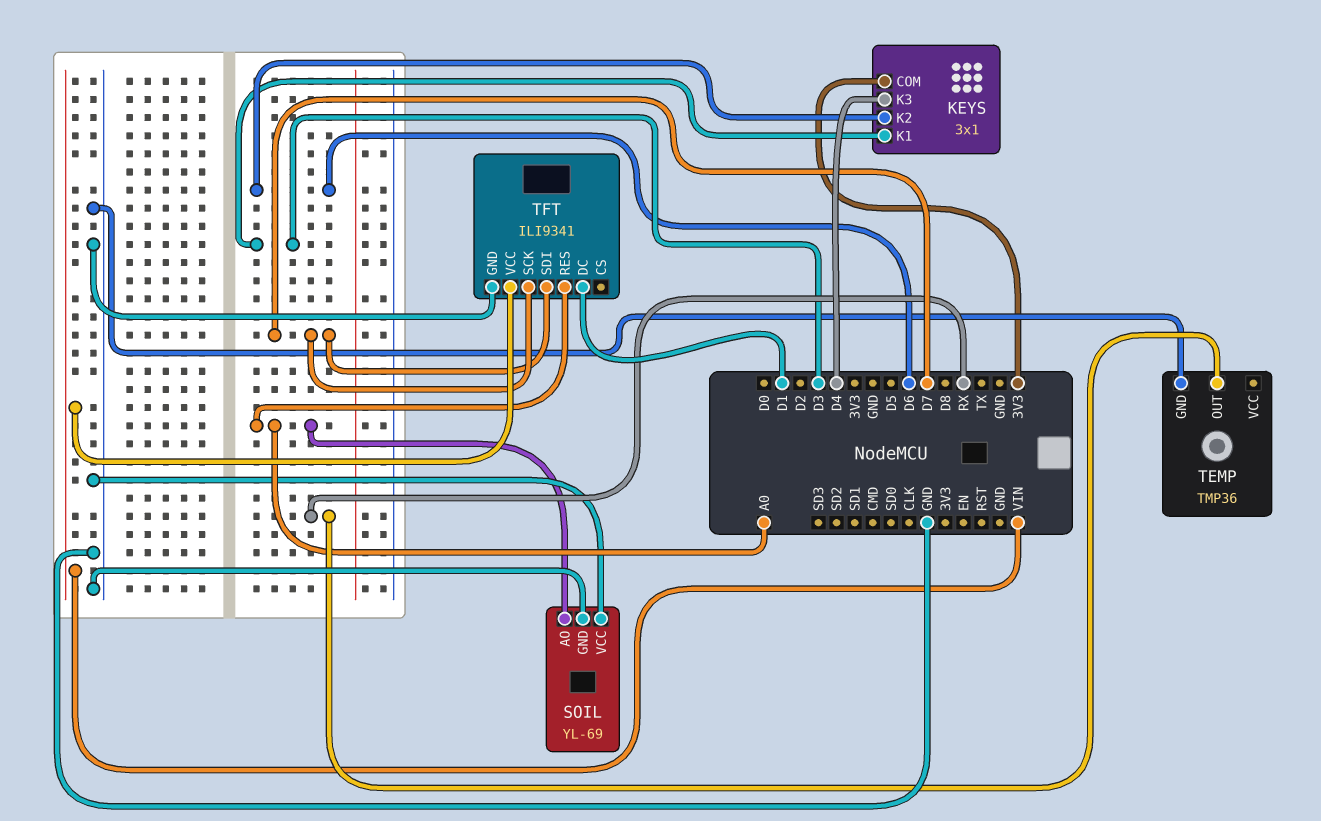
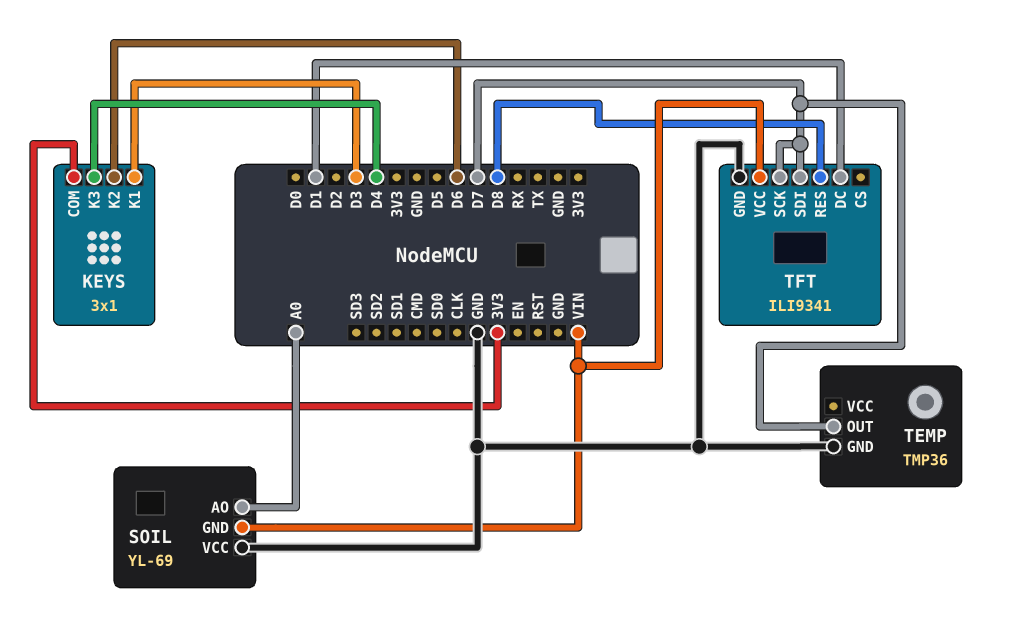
SOIL pin GND: GND -> VIN
TEMP pin OUT: RX -> D7
TFT pin RES: A0 -> D8

